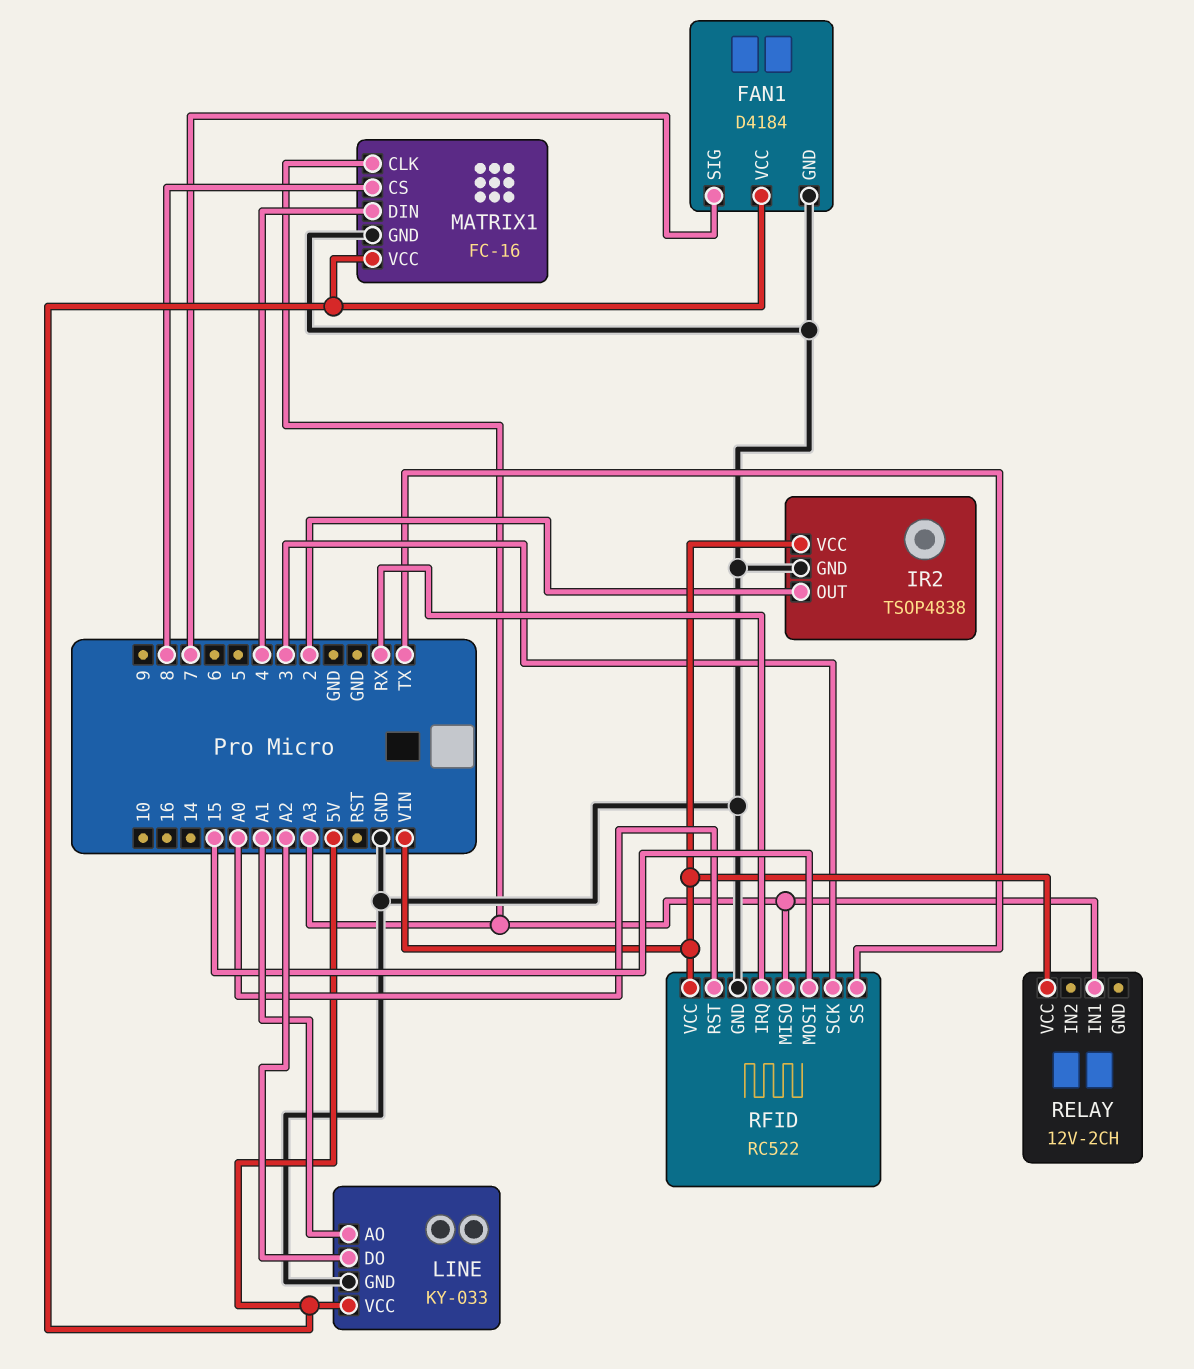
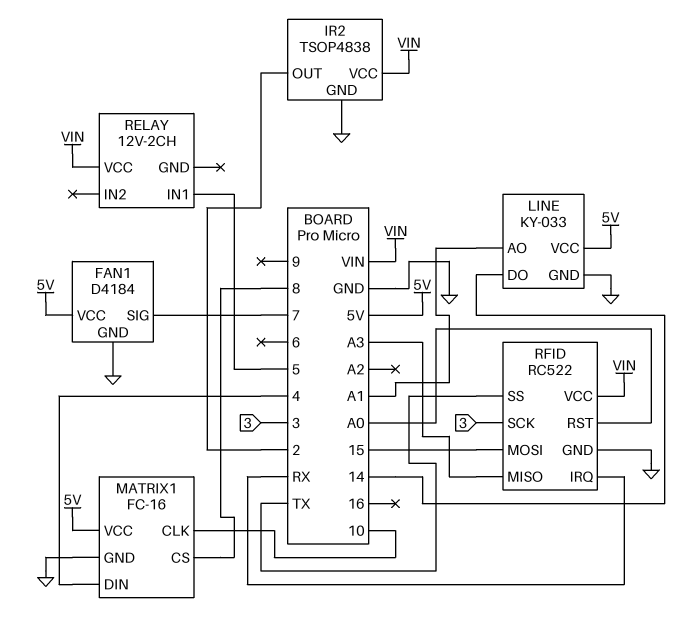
LINE pin DO: A2 -> 14
MATRIX1 pin CLK: A3 -> 10
RELAY pin IN1: A3 -> 5

